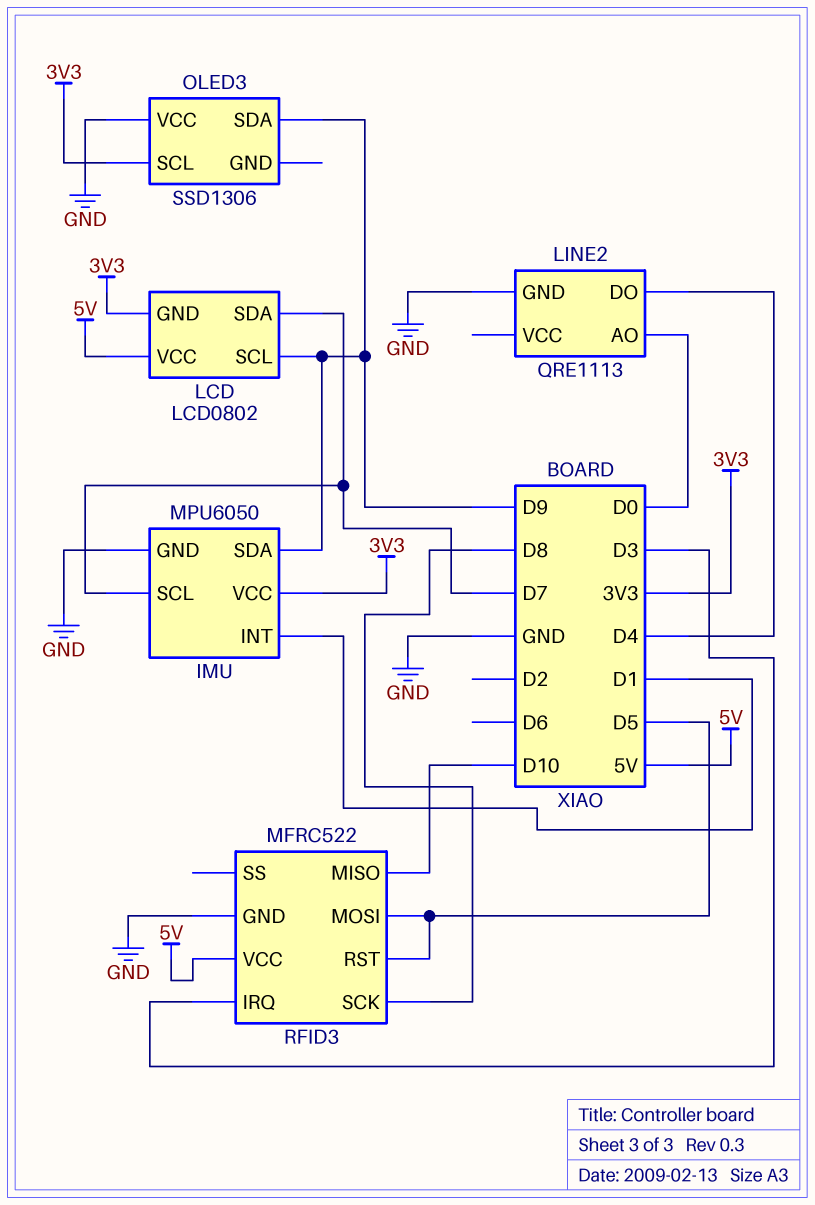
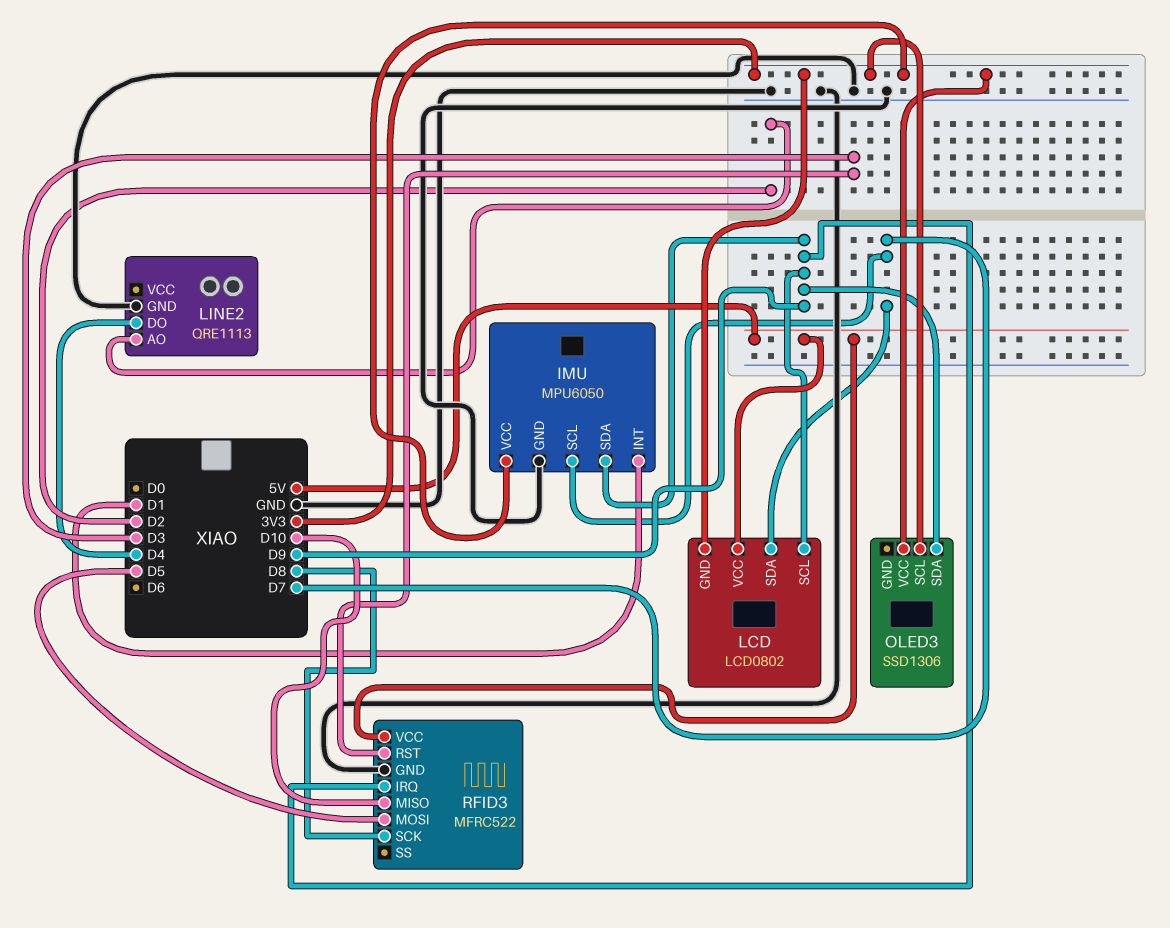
LINE2 pin AO: D0 -> D2
OLED3 pin VCC: GND -> 3V3
RFID3 pin IRQ: D3 -> D9
RFID3 pin RST: D5 -> D3

